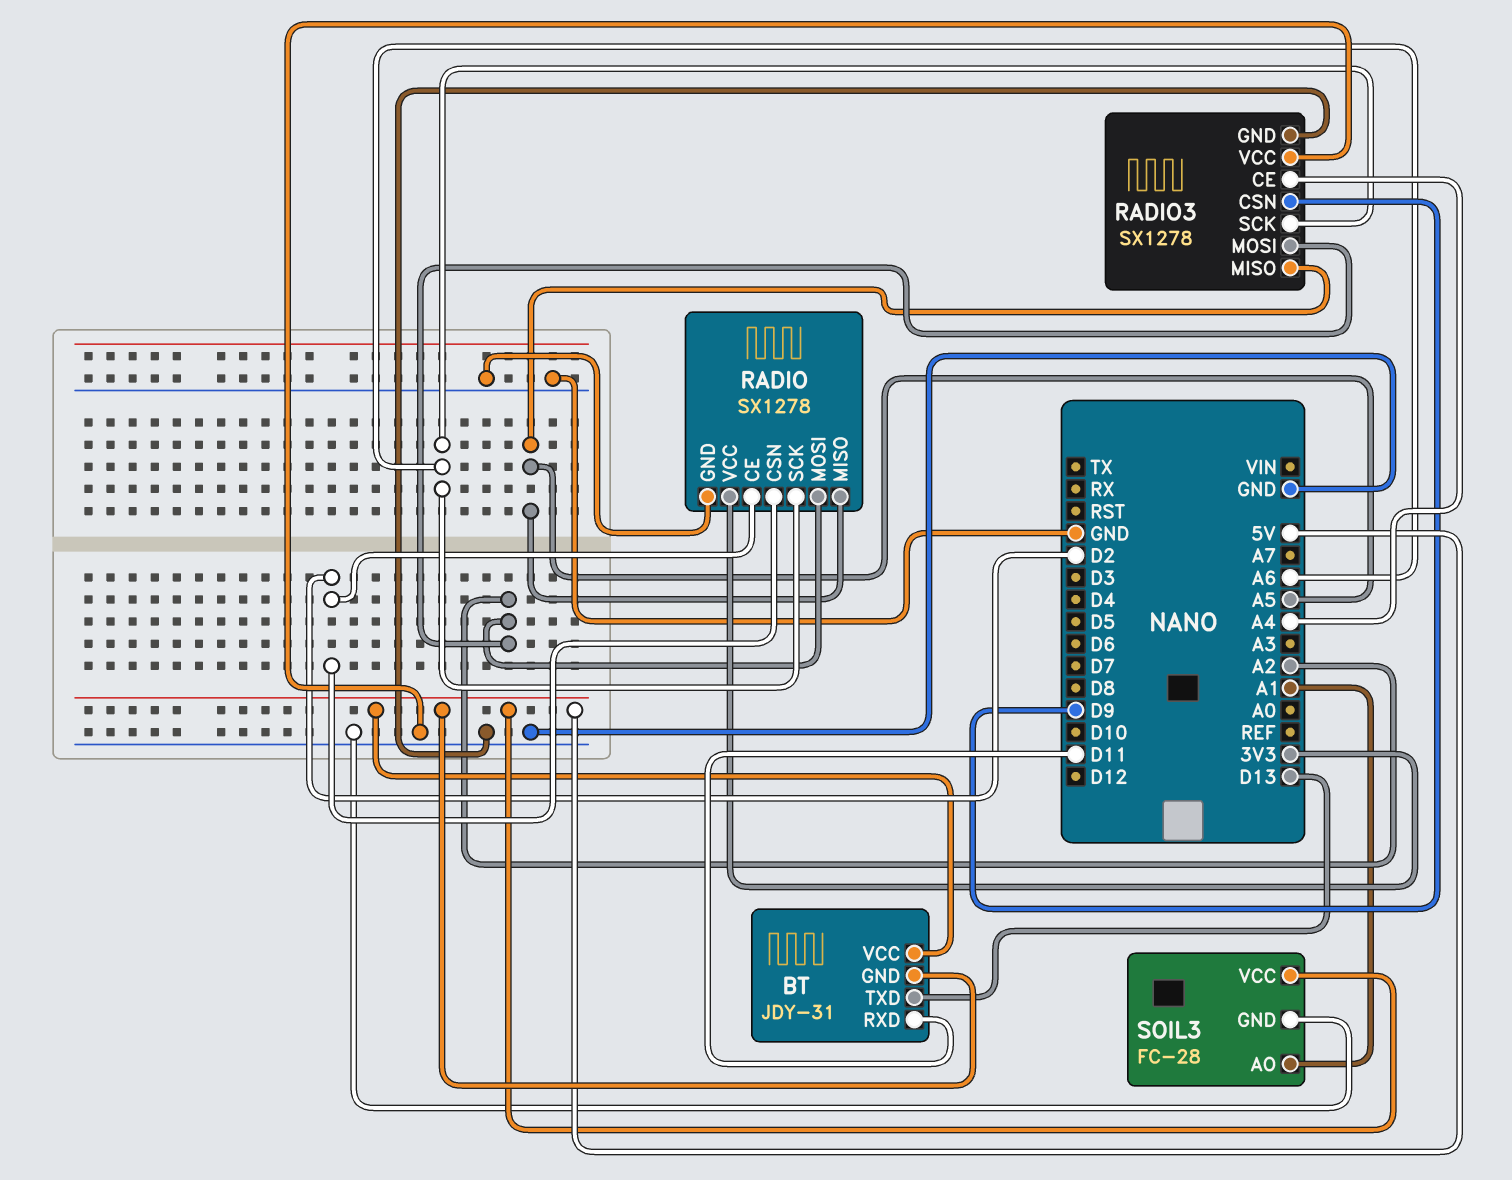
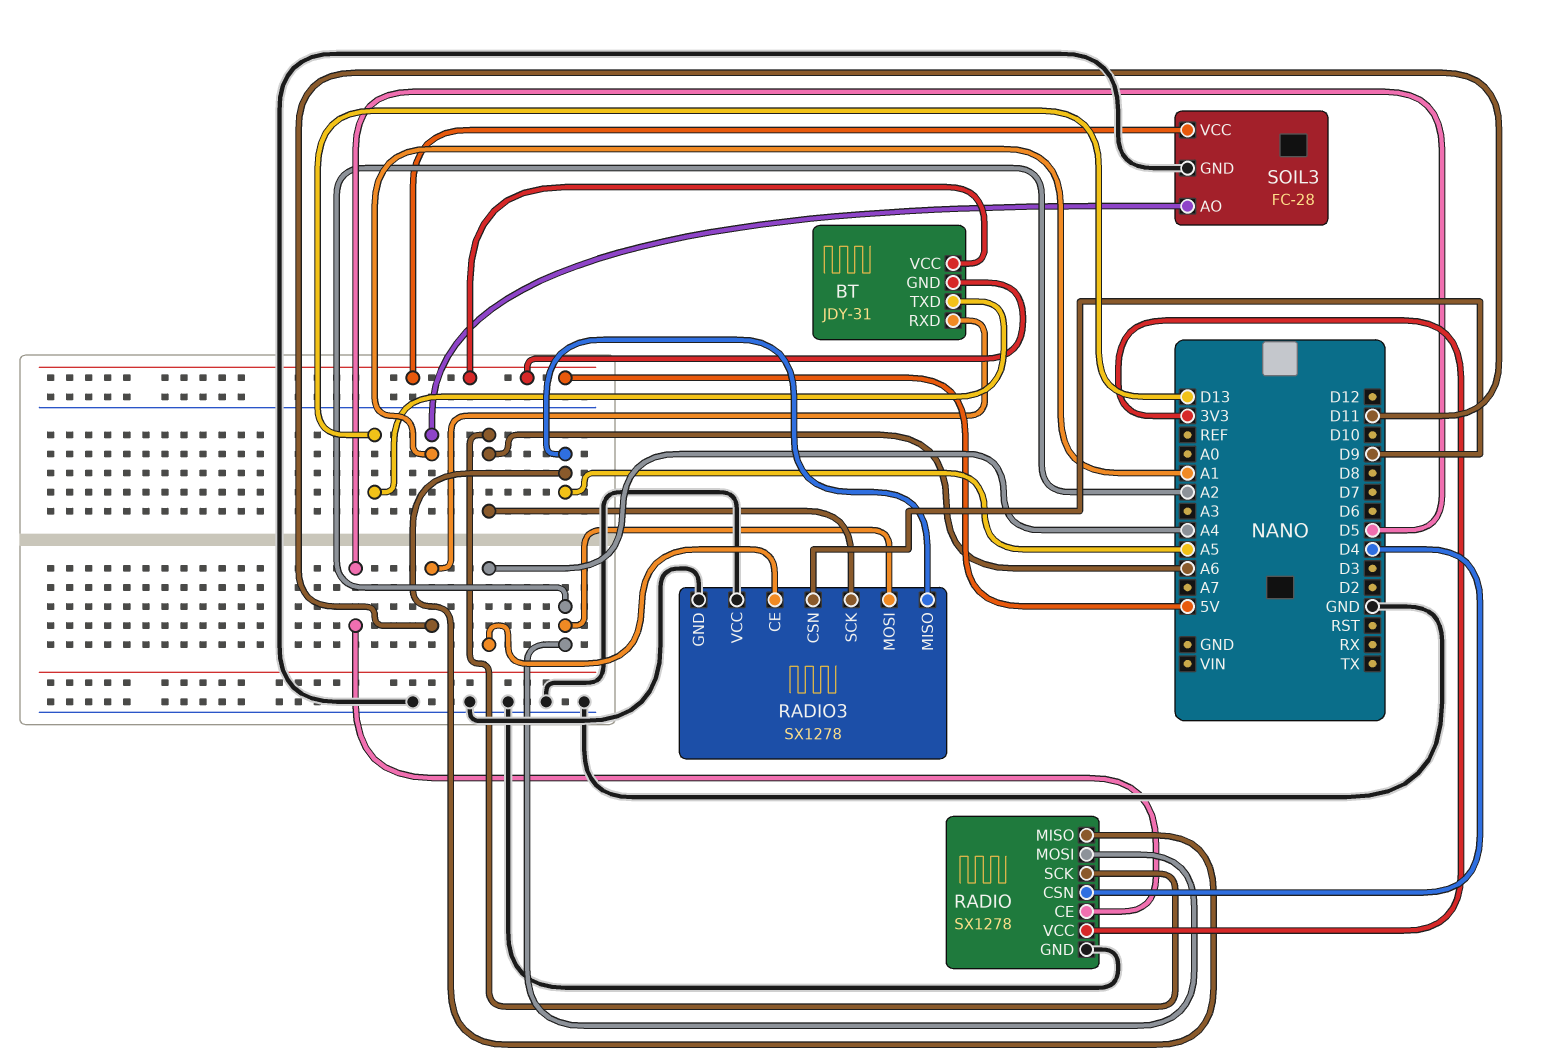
RADIO pin CE: D2 -> D5
RADIO pin CSN: D2 -> D4

